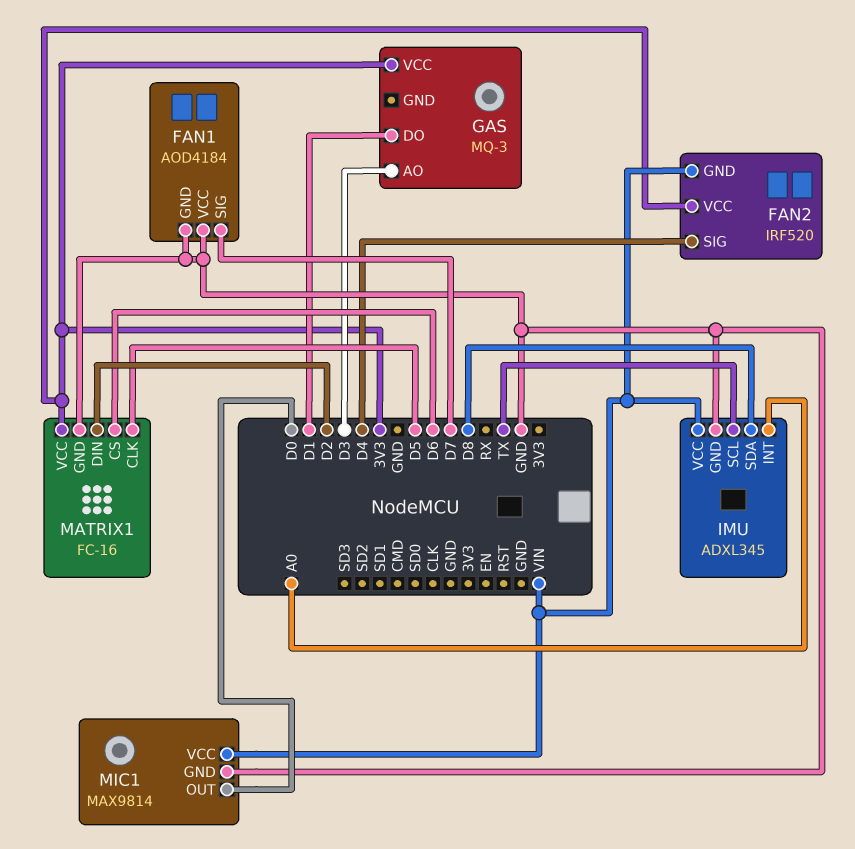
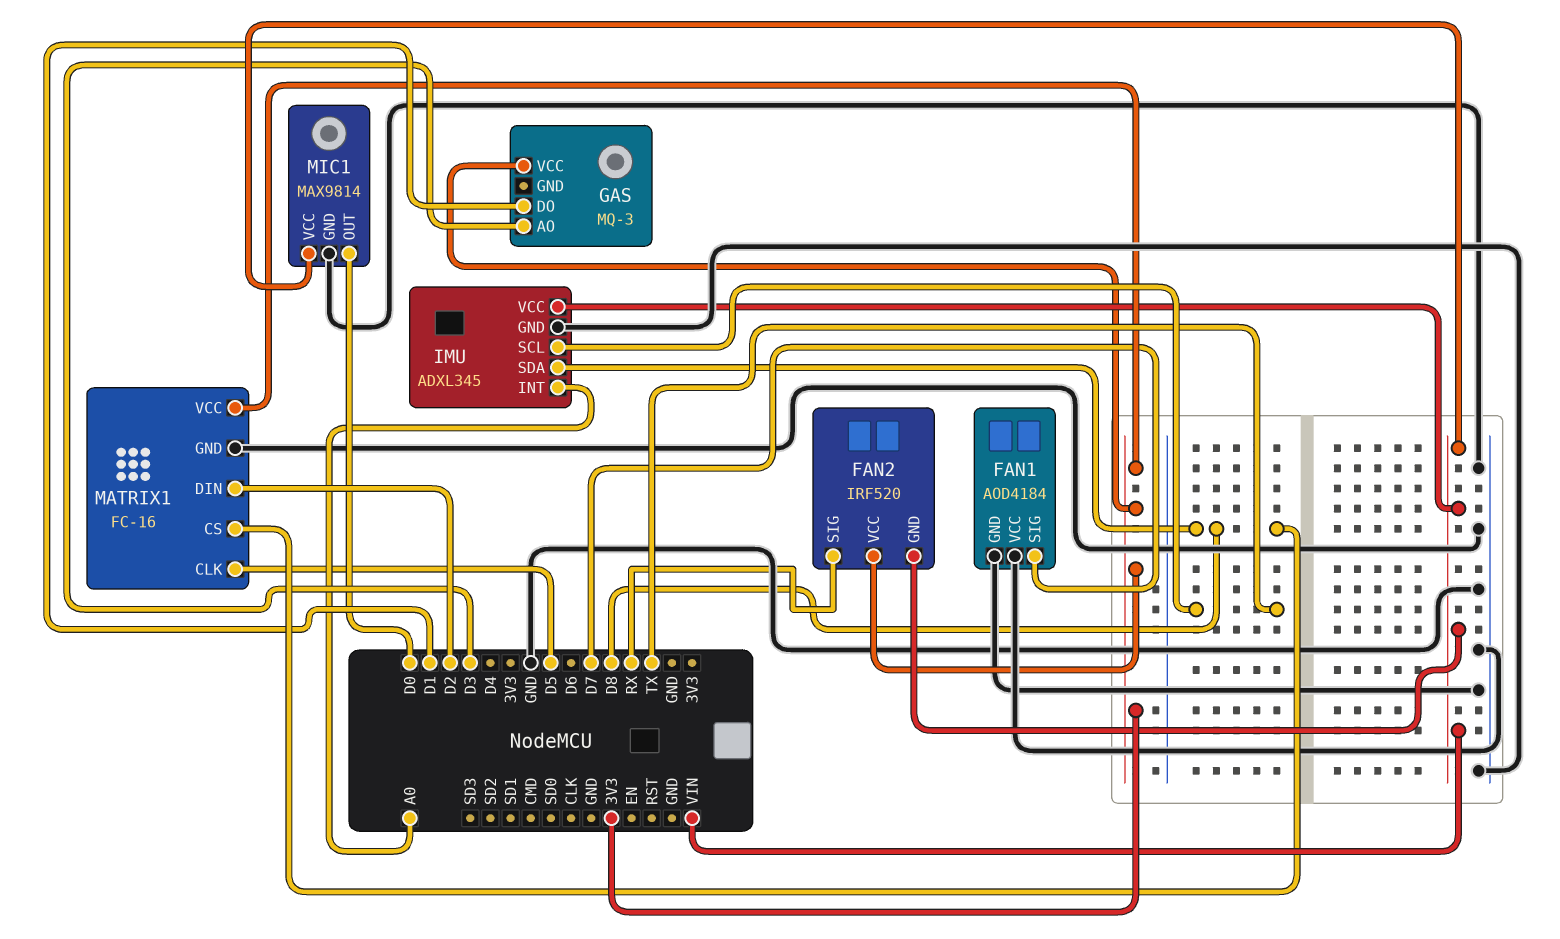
FAN2 pin SIG: D4 -> RX
MATRIX1 pin CS: D6 -> D8

